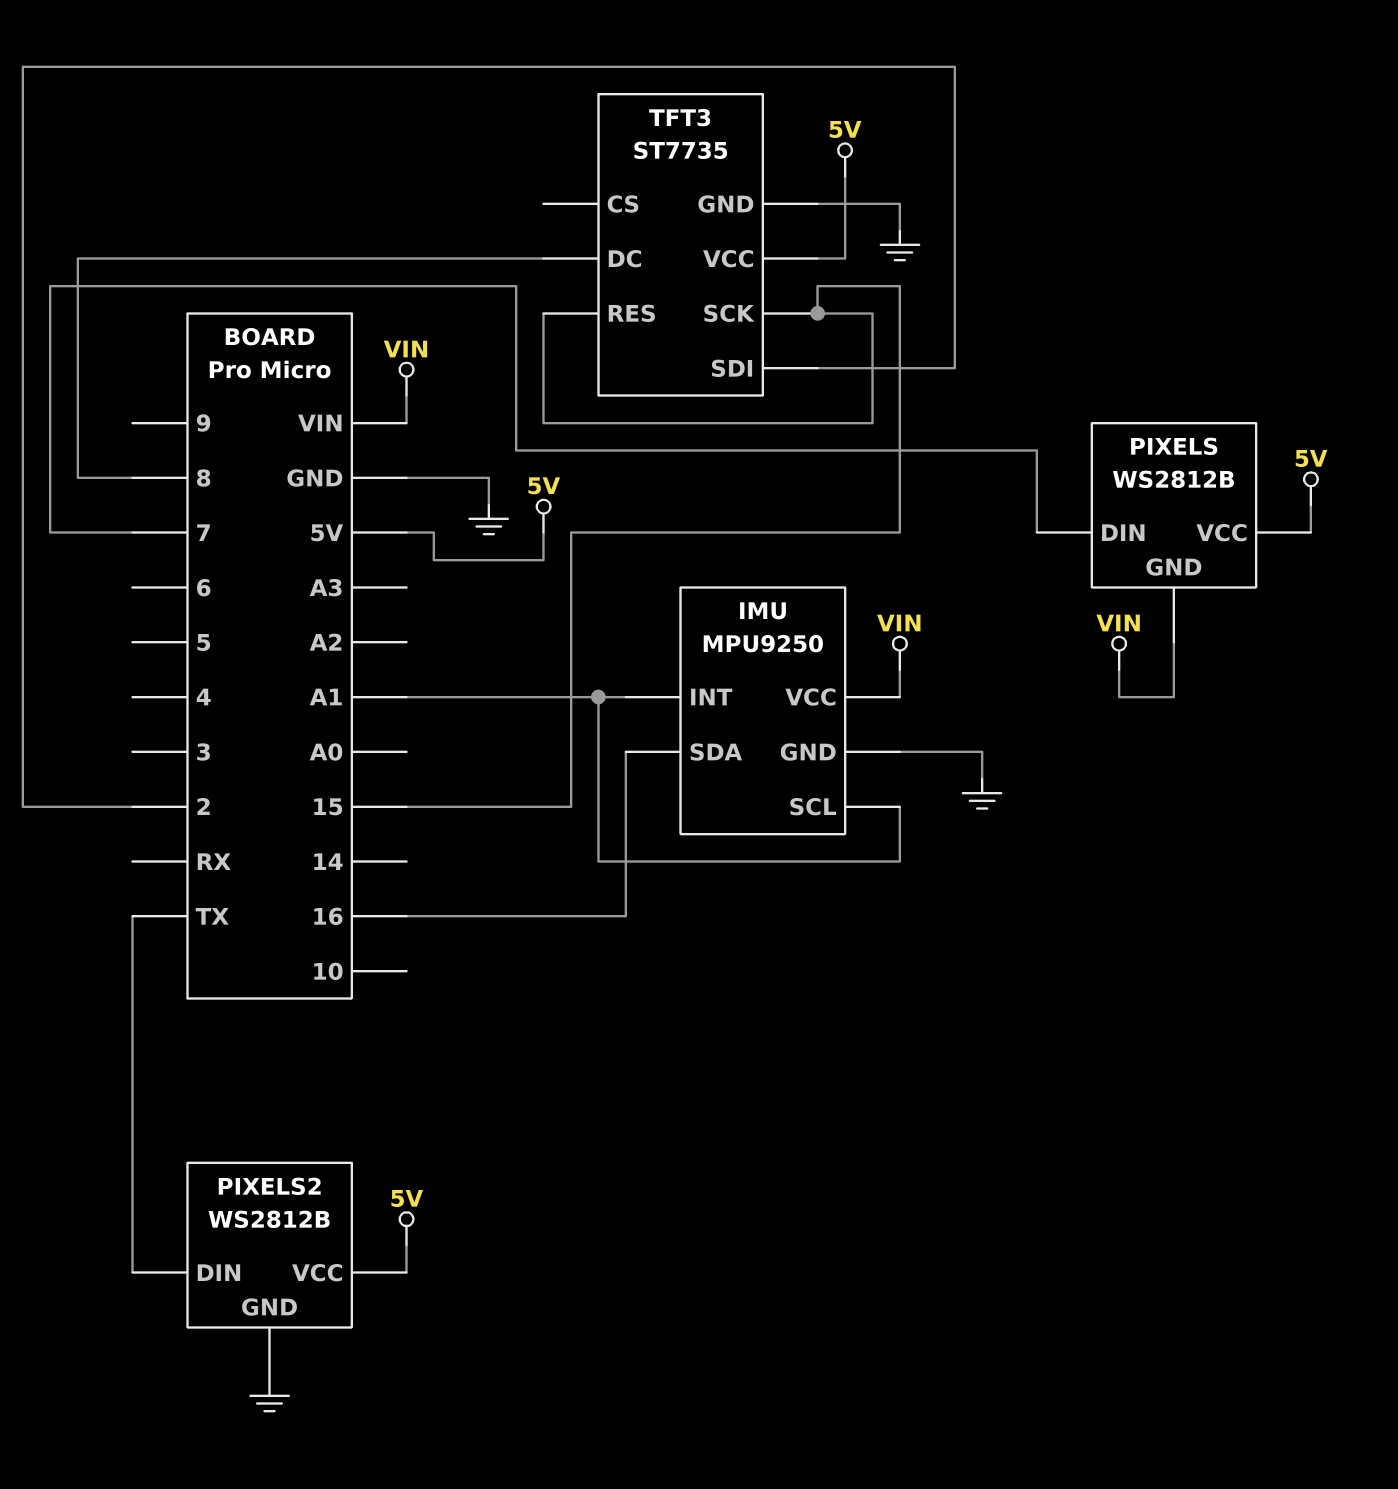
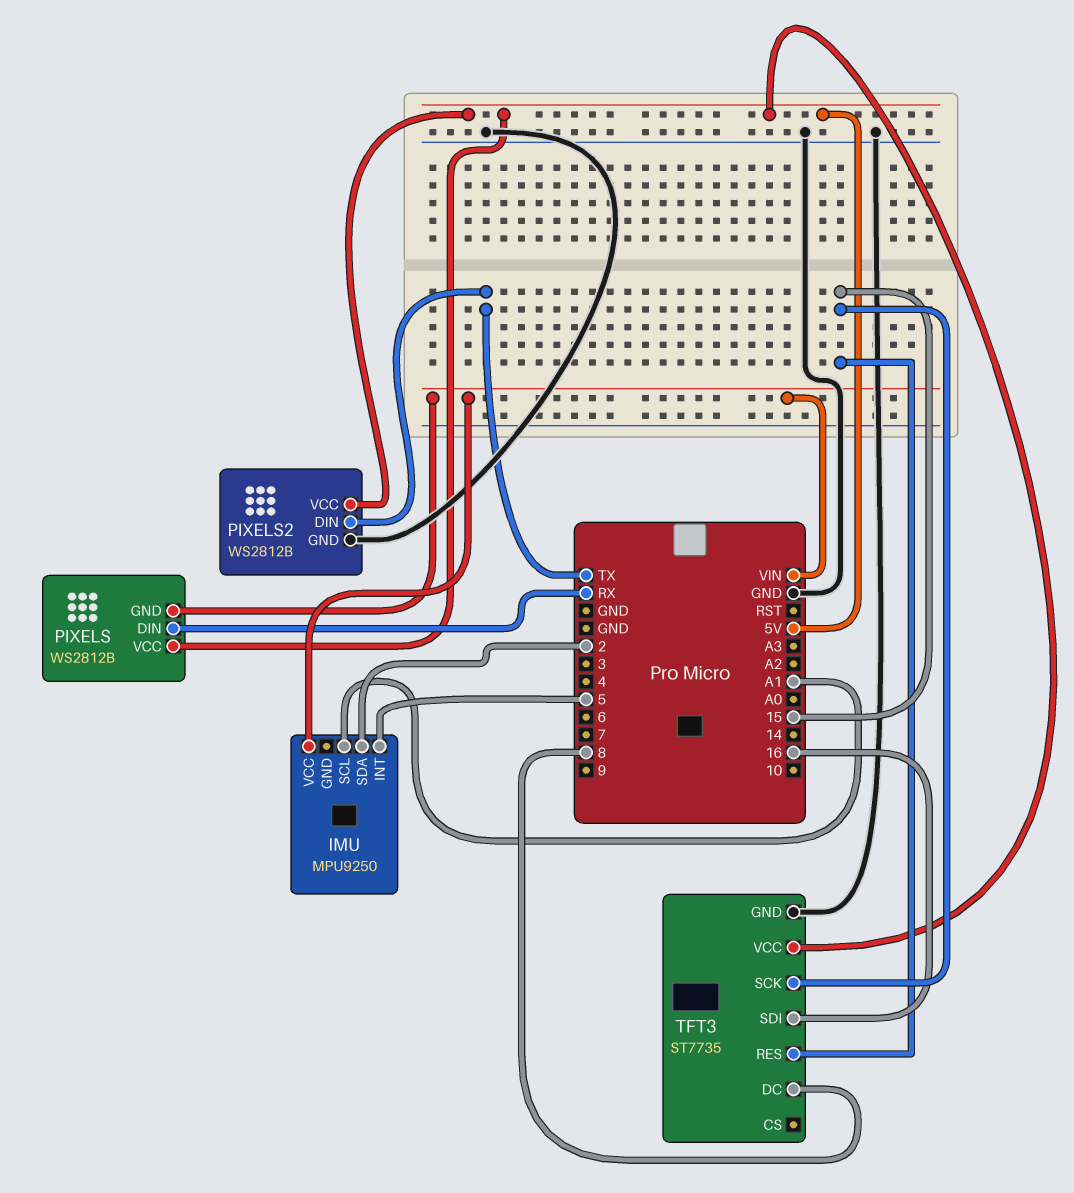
IMU pin GND: GND -> none
IMU pin INT: A1 -> 5
IMU pin SDA: 16 -> 2
PIXELS pin DIN: 7 -> RX
TFT3 pin SDI: 2 -> 16

